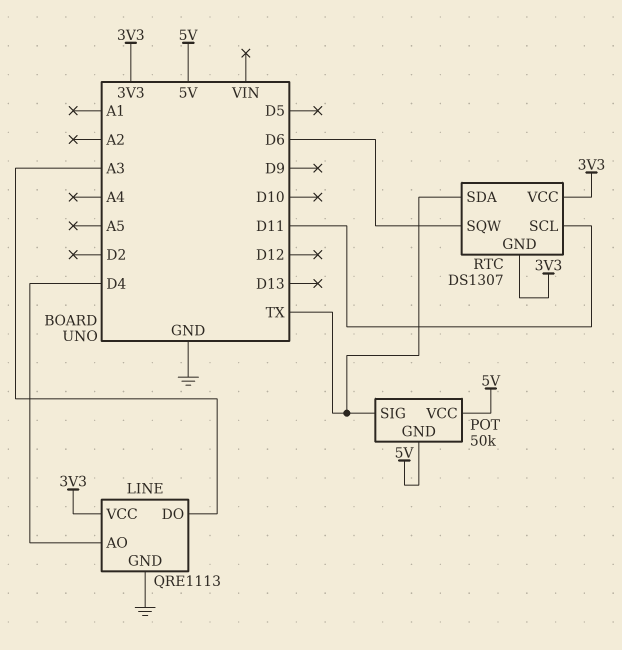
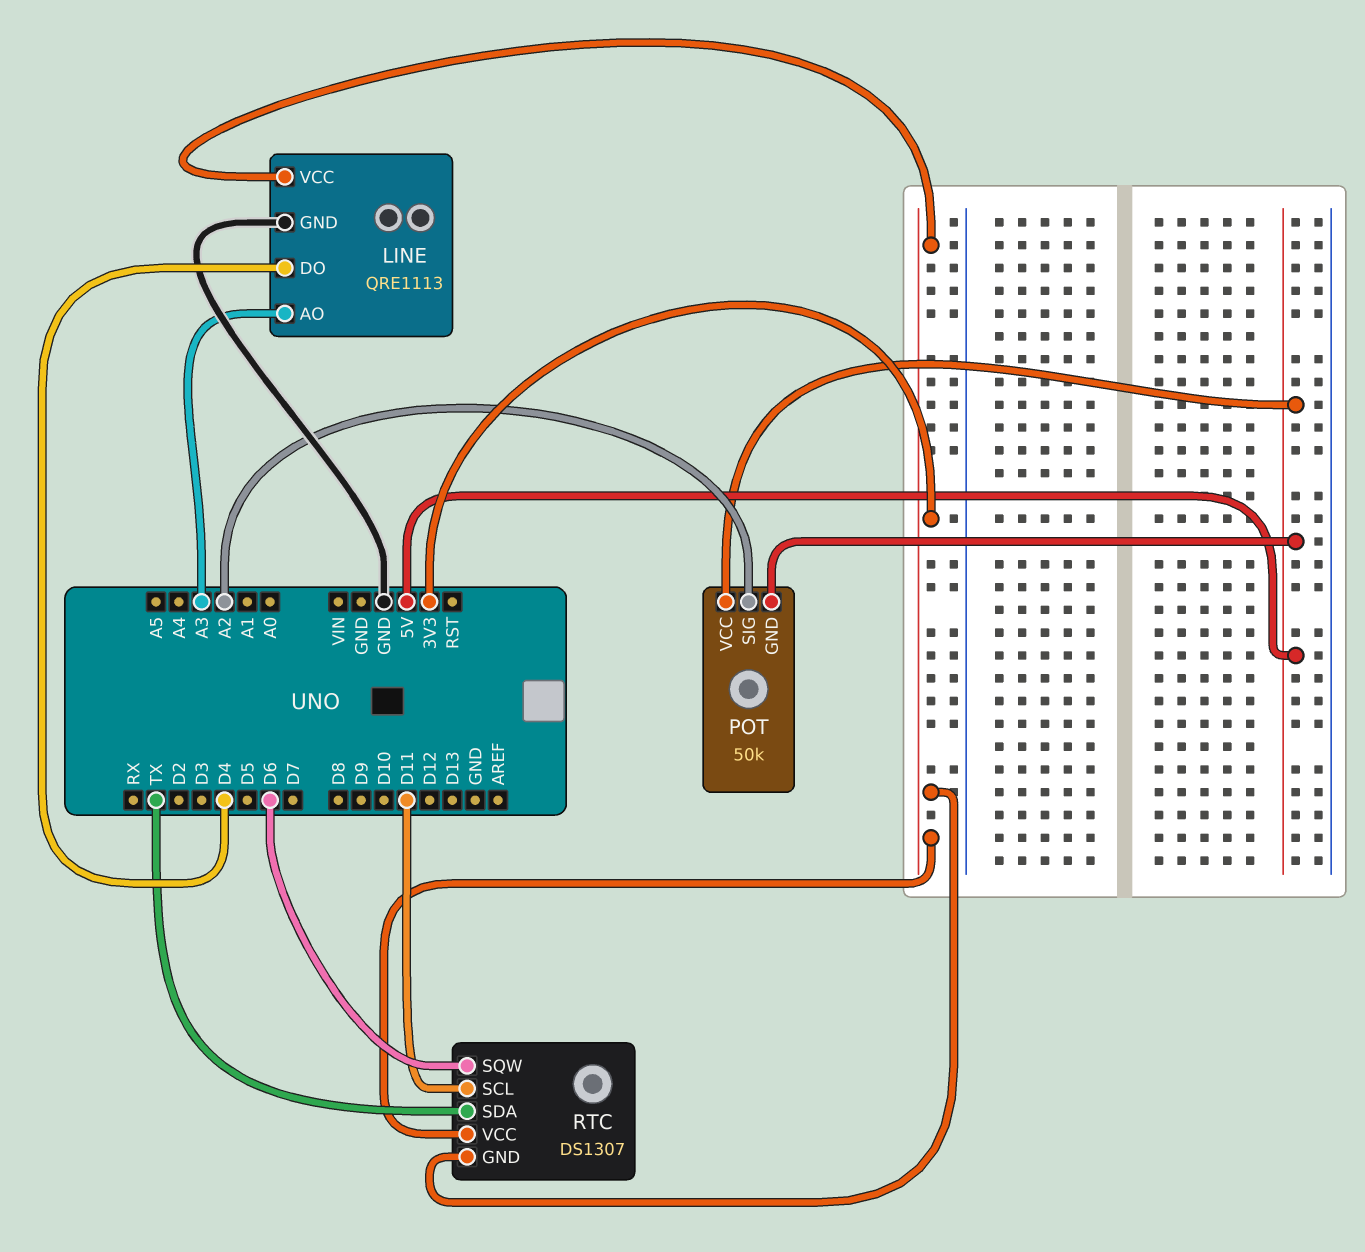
LINE pin AO: D4 -> A3
LINE pin DO: A3 -> D4
POT pin SIG: TX -> A2

